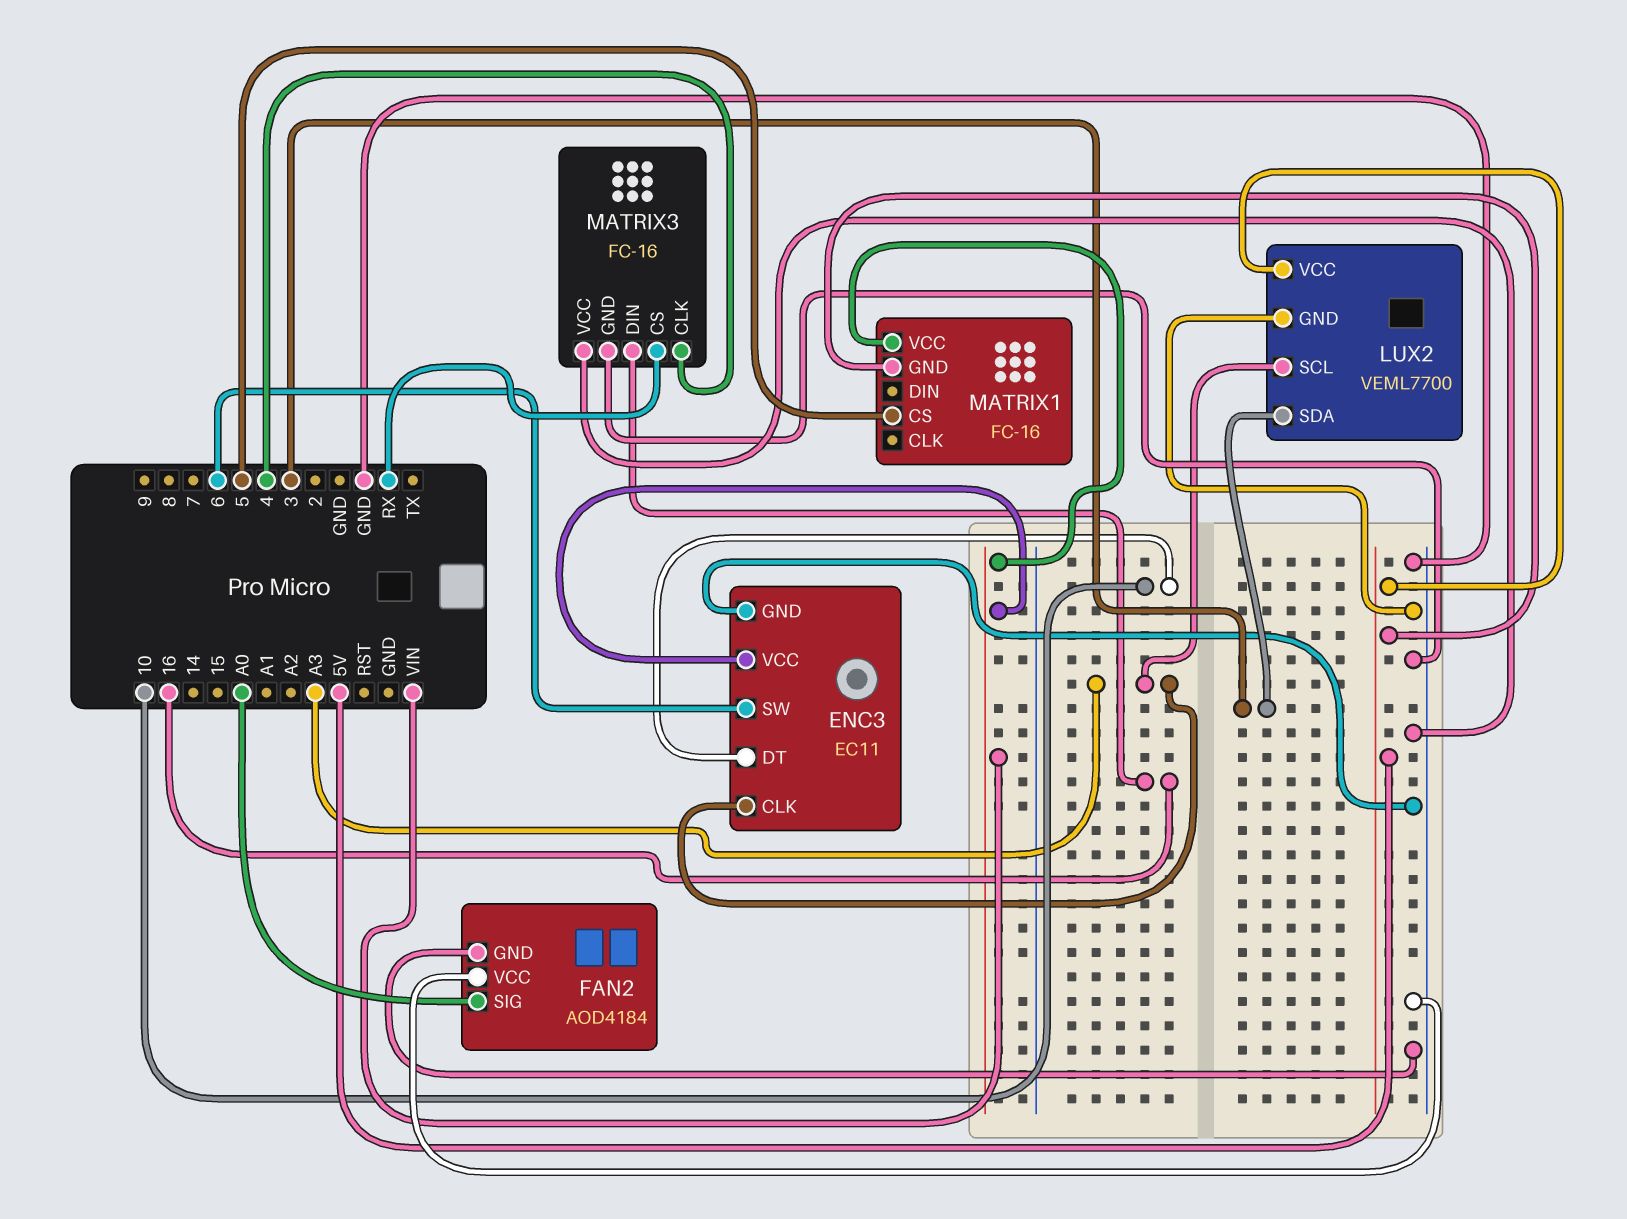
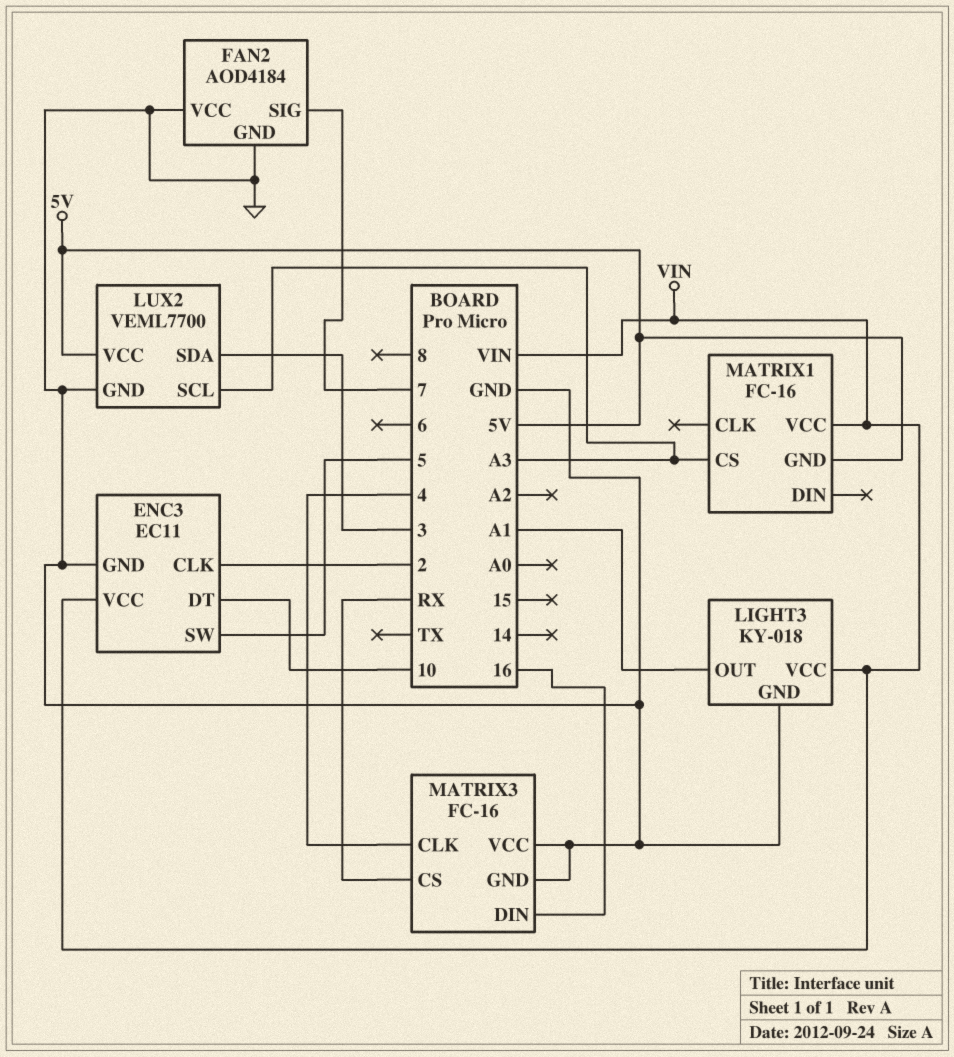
ENC3 pin CLK: A3 -> 2
ENC3 pin SW: 6 -> 5
FAN2 pin SIG: A0 -> 7
LIGHT3: none -> KY-018
LIGHT3 pin GND: none -> GND
LIGHT3 pin OUT: none -> A1
LIGHT3 pin VCC: none -> VIN
MATRIX1 pin CS: 5 -> A3

